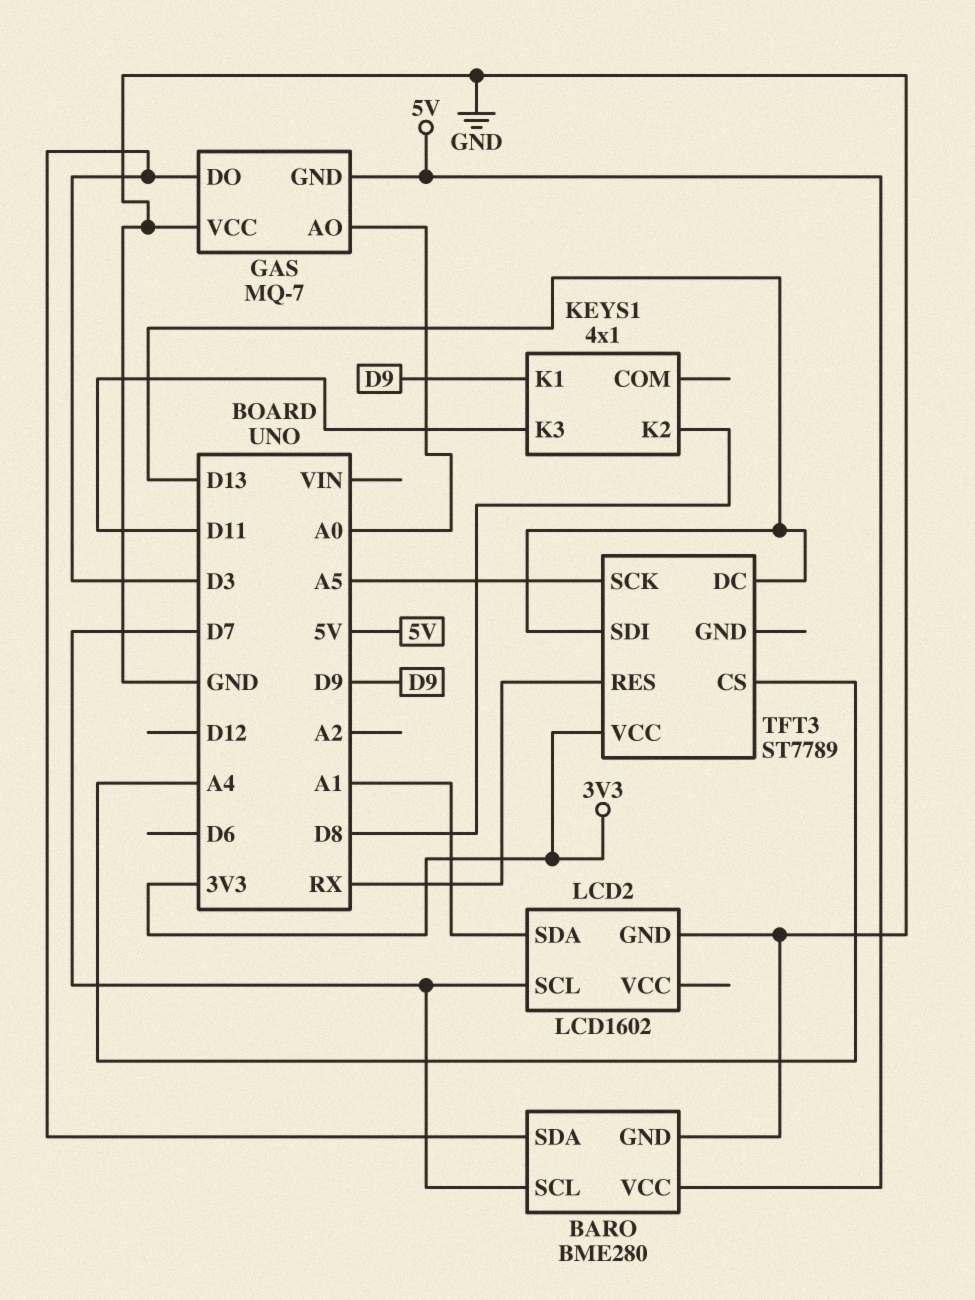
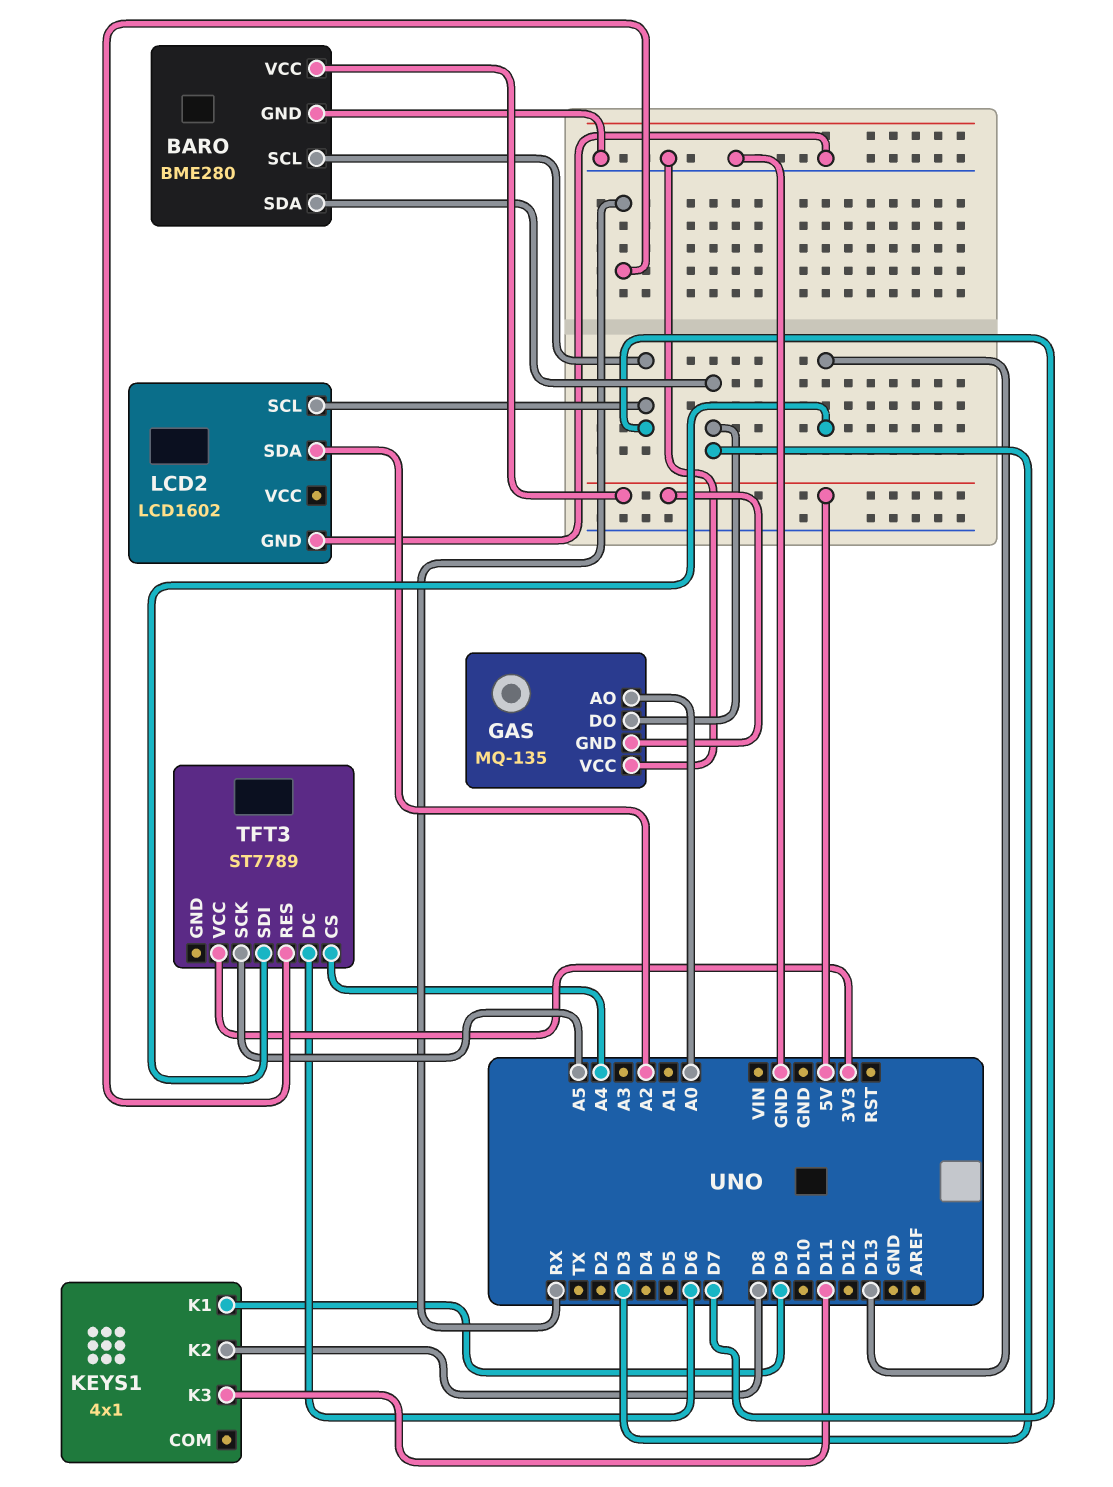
GAS: MQ-7 -> MQ-135
LCD2 pin SDA: A1 -> A2
TFT3 pin DC: D13 -> D6

